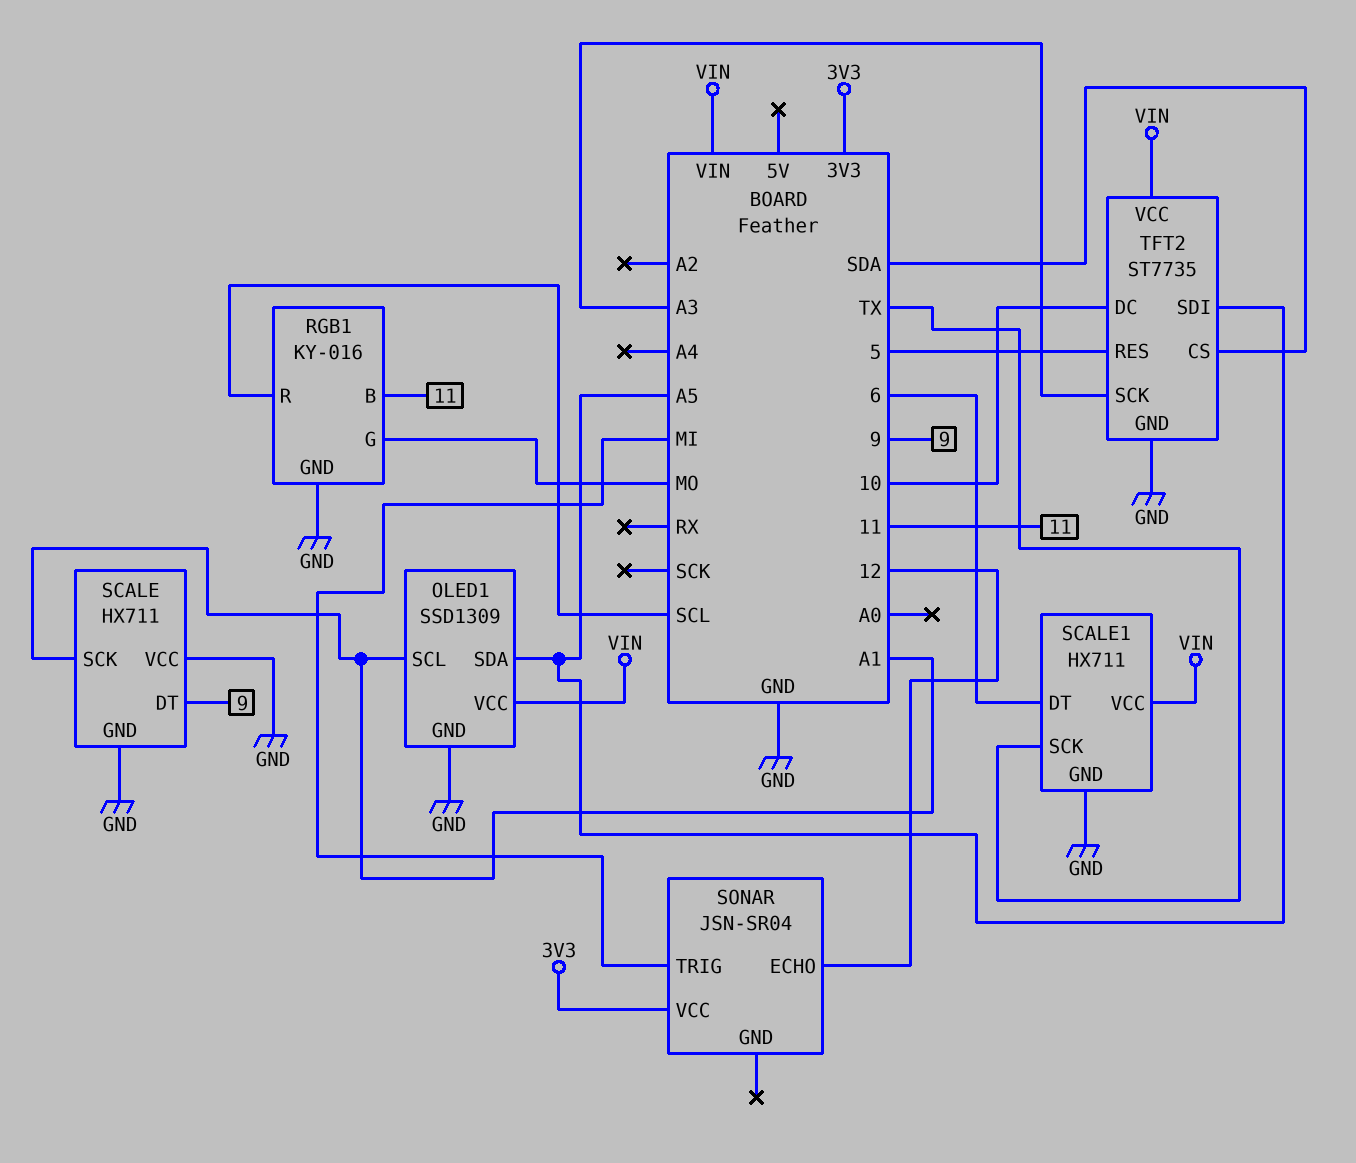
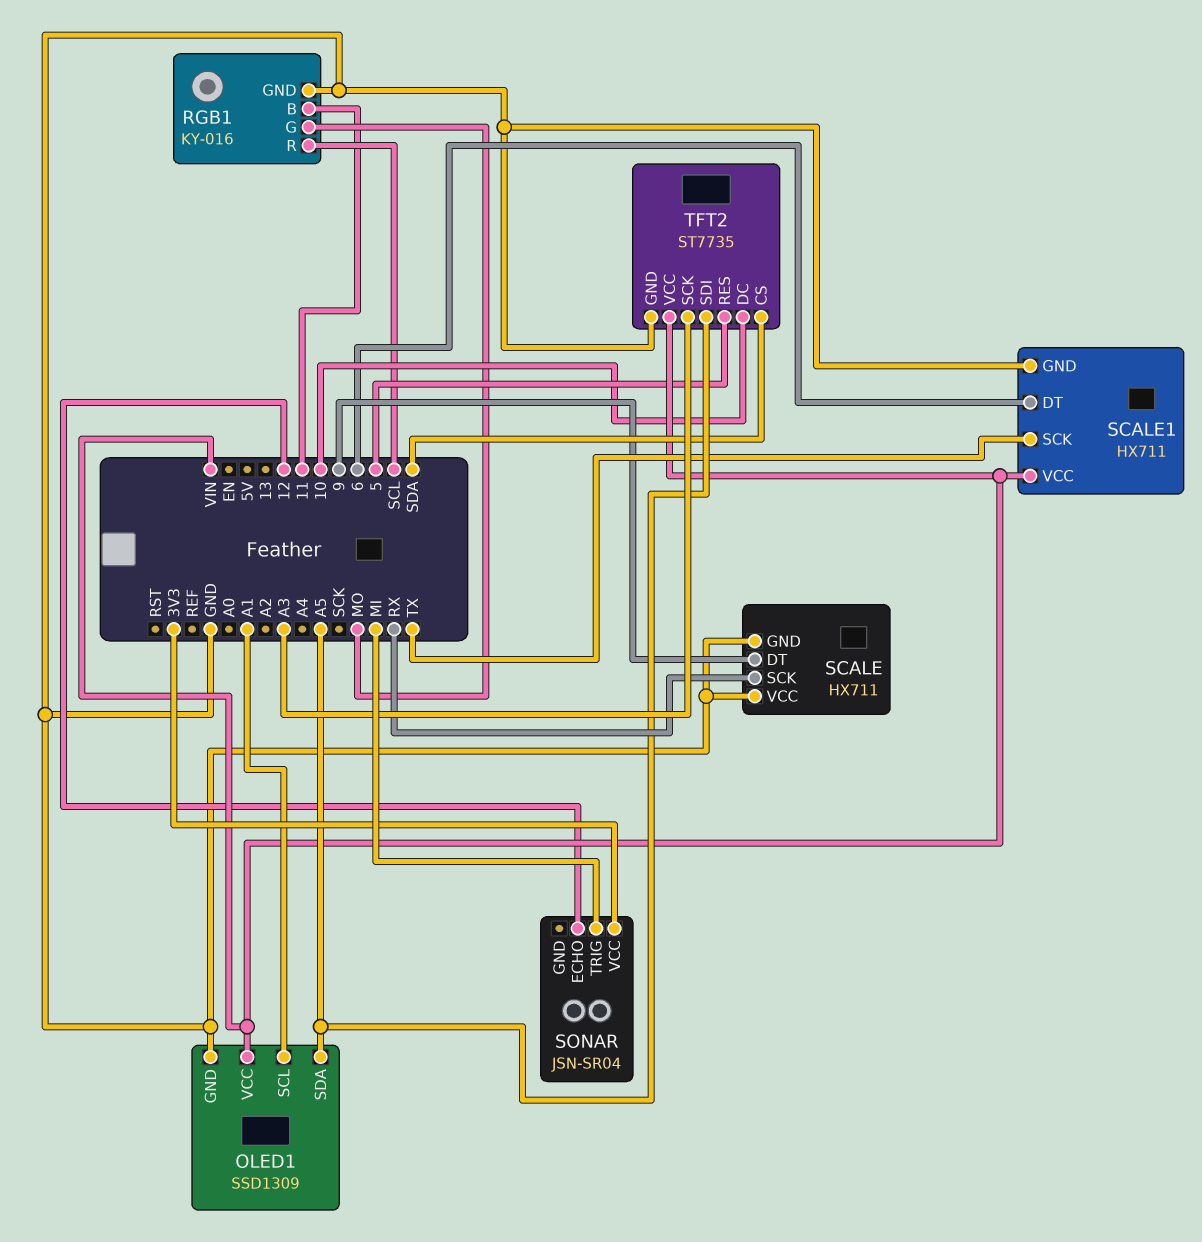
SCALE pin SCK: A1 -> RX

